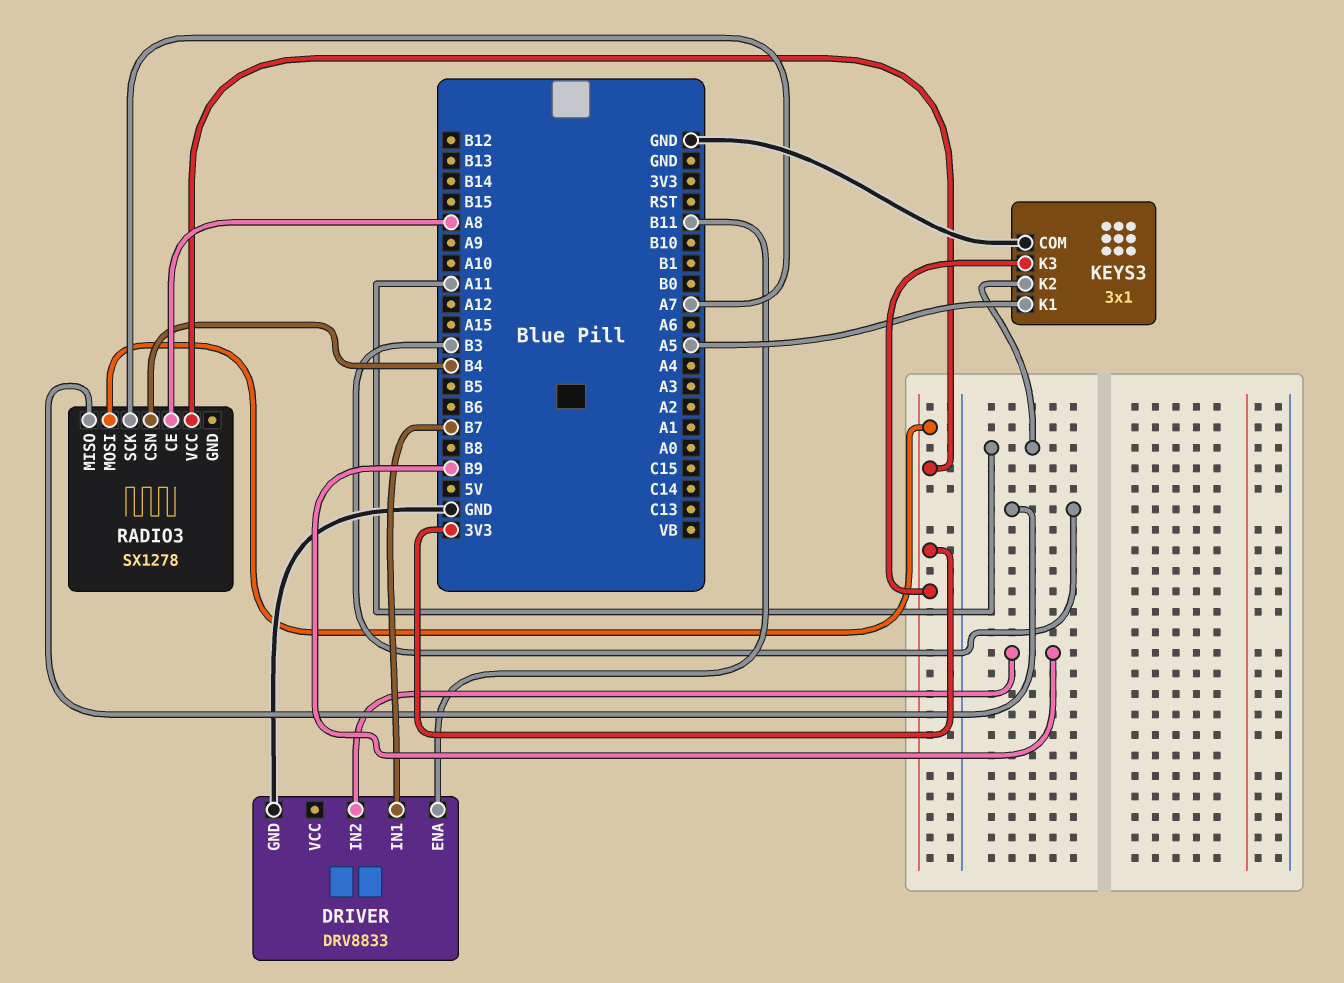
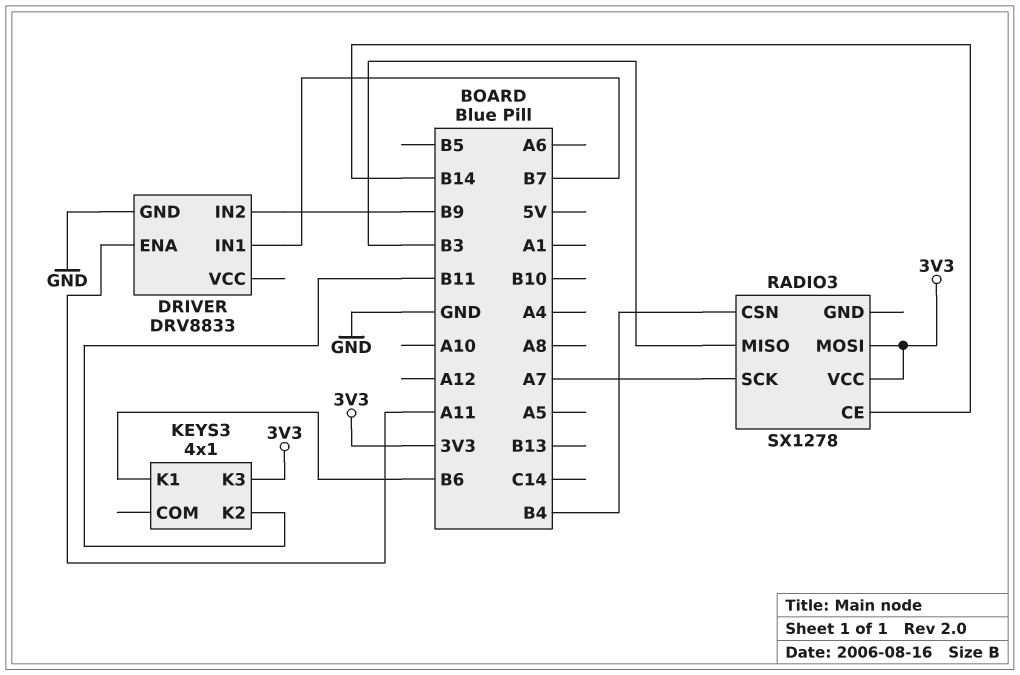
DRIVER pin ENA: B11 -> A11
KEYS3: 3x1 -> 4x1
KEYS3 pin COM: GND -> none
KEYS3 pin K1: A5 -> B6
KEYS3 pin K2: A11 -> B11
RADIO3 pin CE: A8 -> B14

